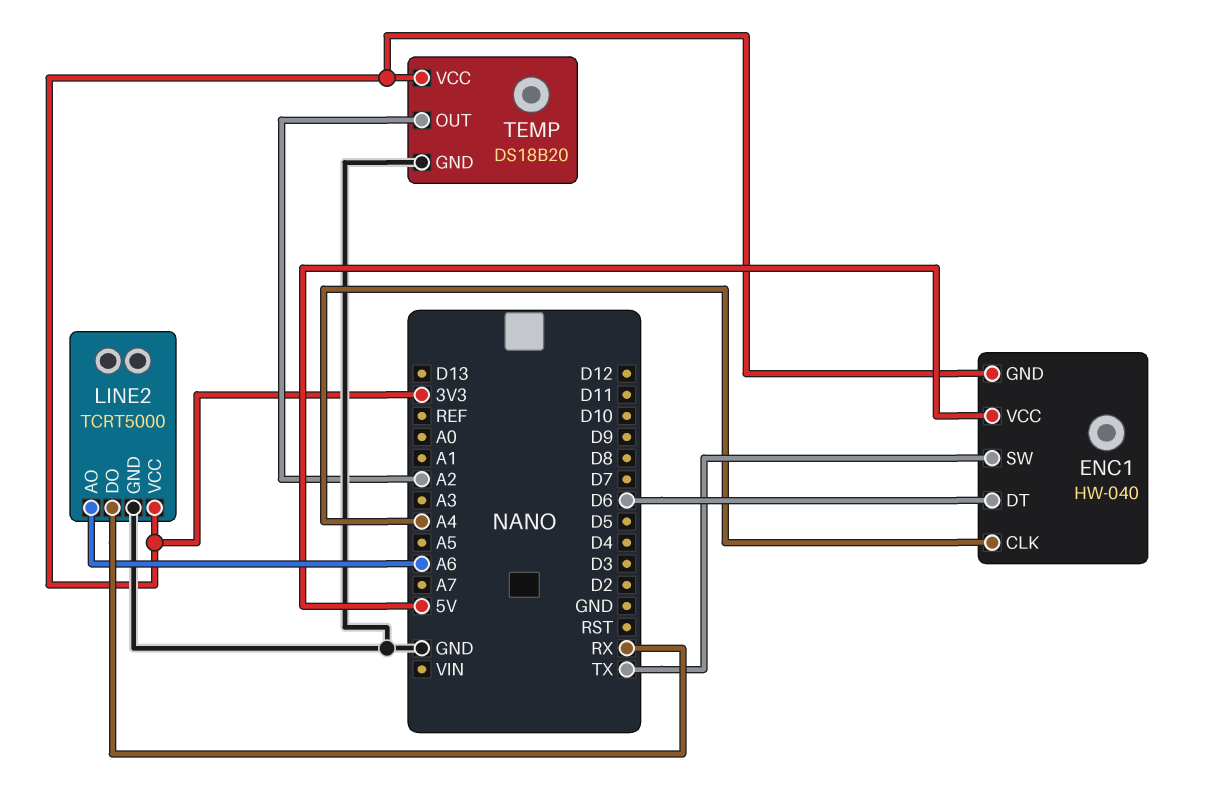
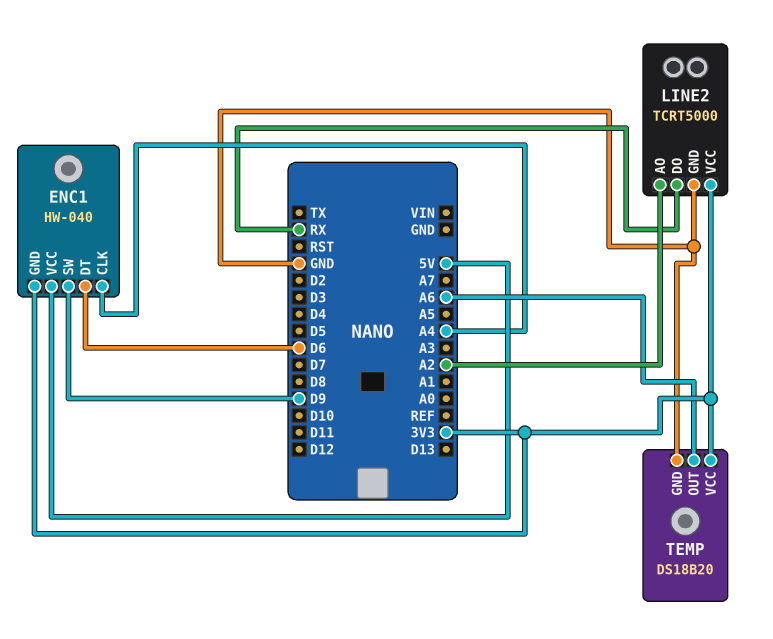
ENC1 pin SW: TX -> D9
LINE2 pin AO: A6 -> A2
TEMP pin OUT: A2 -> A6

